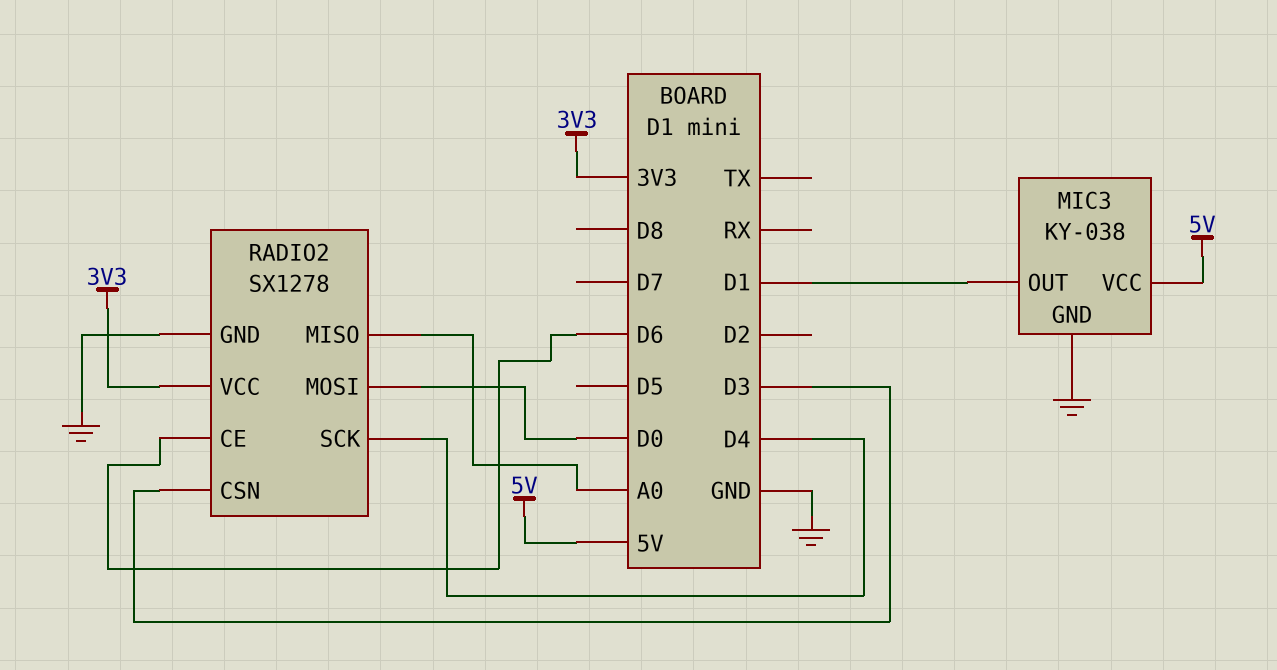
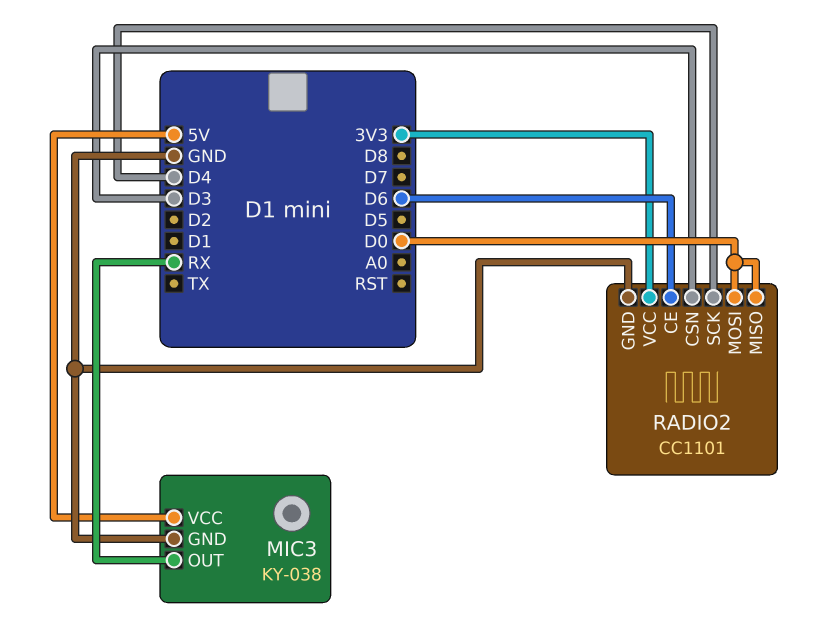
MIC3 pin OUT: D1 -> RX
RADIO2: SX1278 -> CC1101
RADIO2 pin MISO: A0 -> D0

